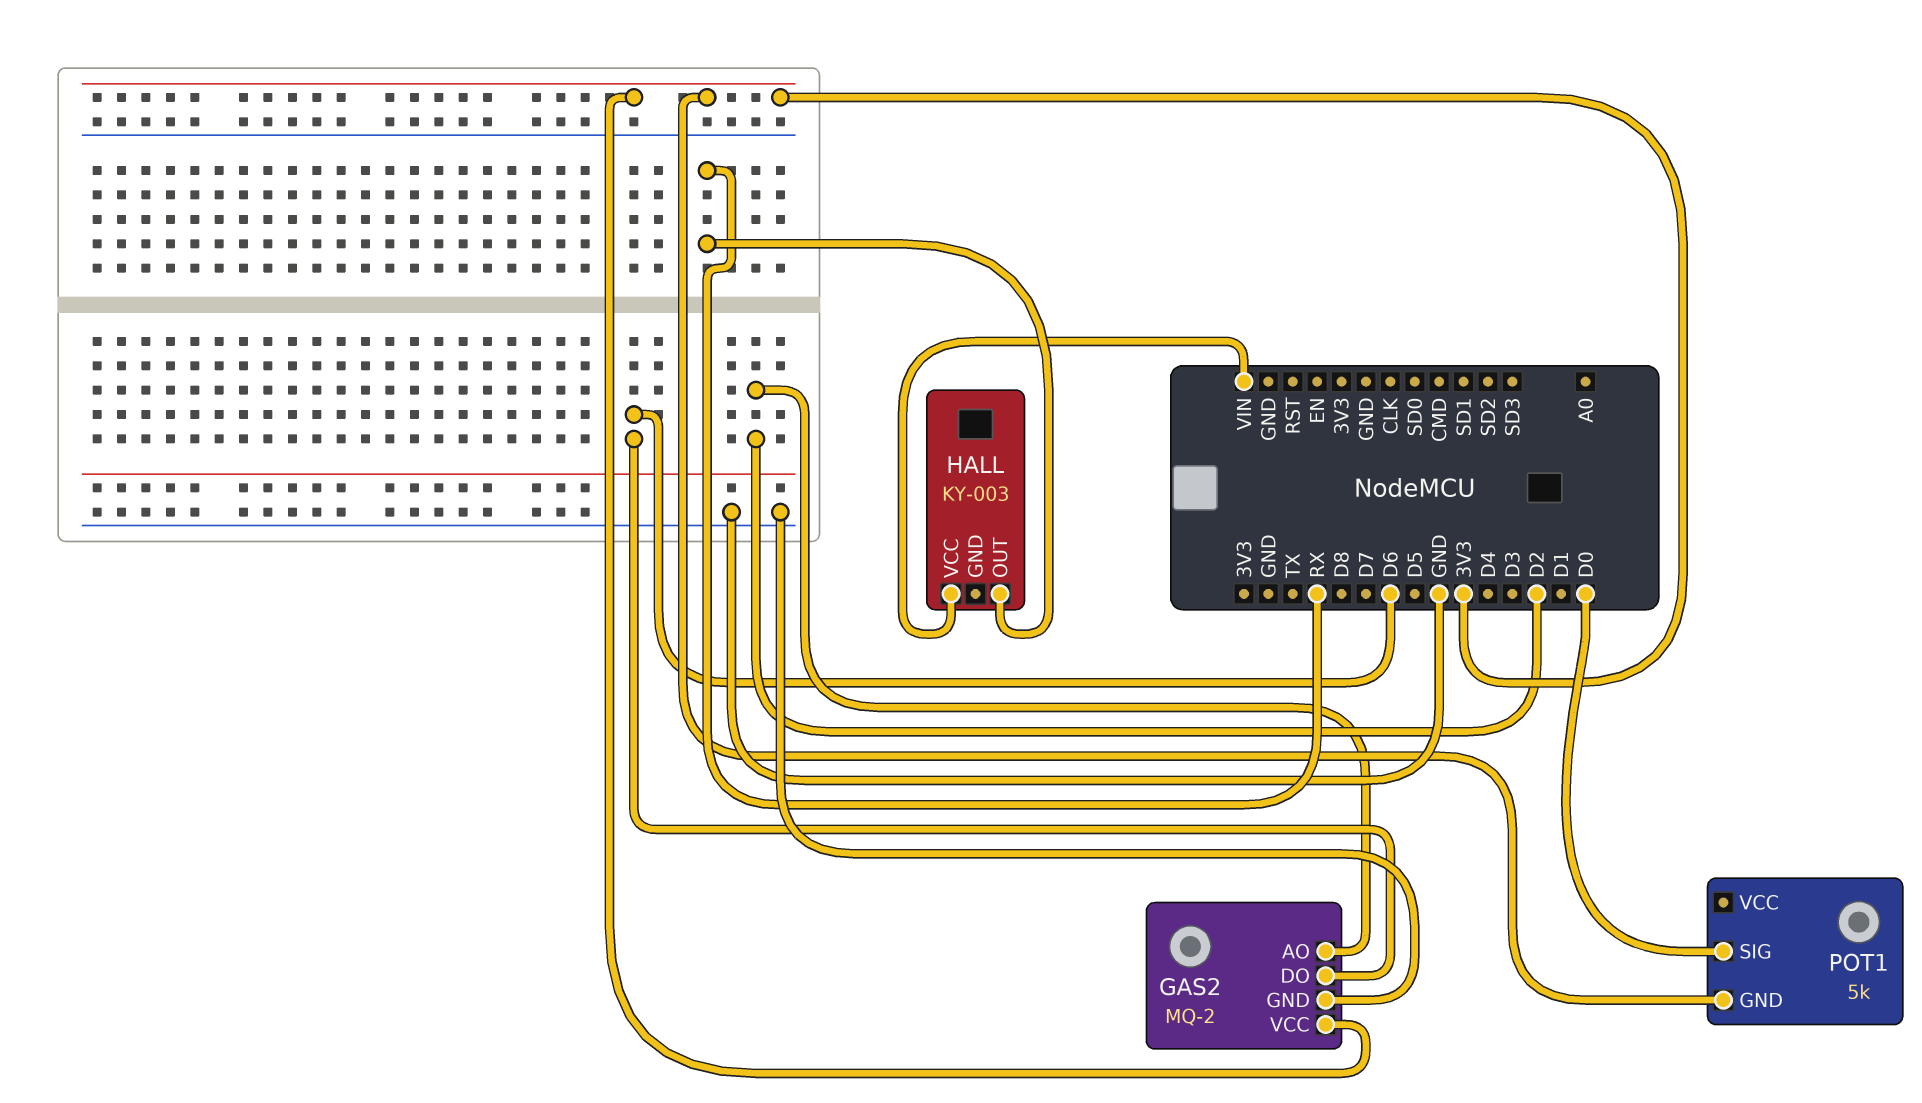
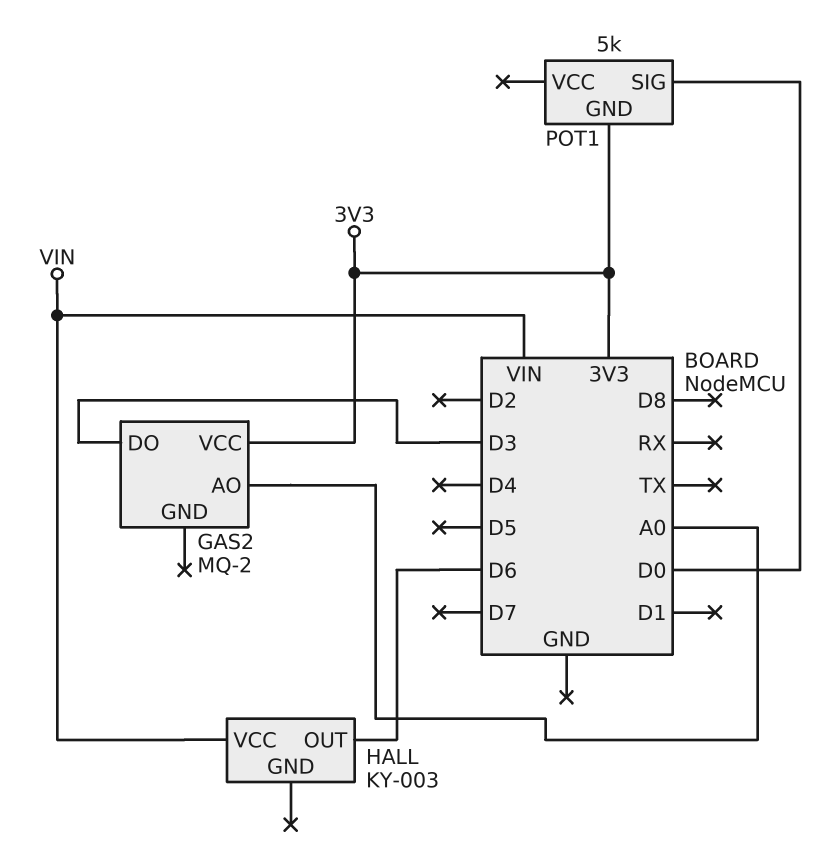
GAS2 pin AO: D2 -> A0
GAS2 pin DO: D6 -> D3
GAS2 pin GND: GND -> none
HALL pin OUT: RX -> D6

